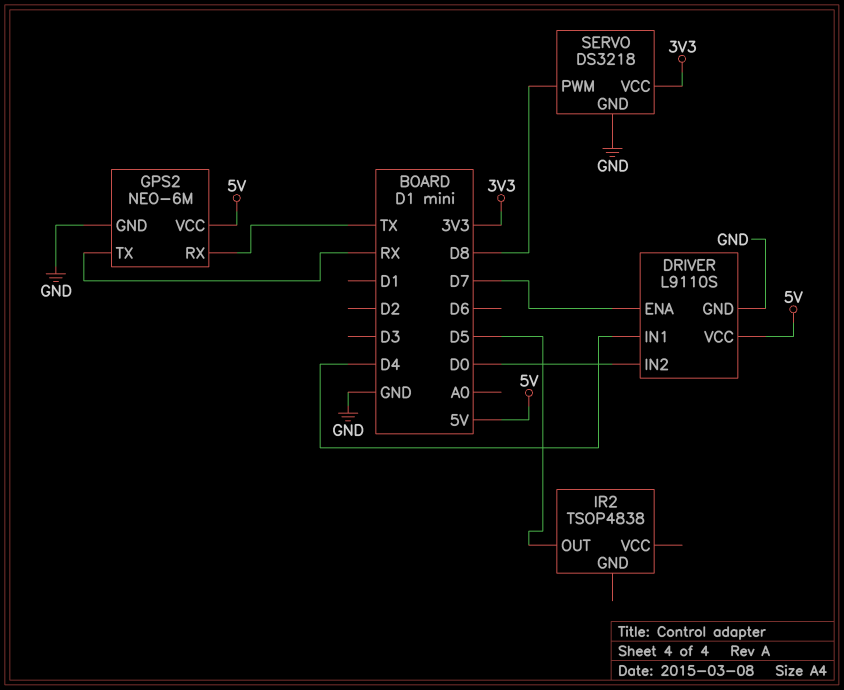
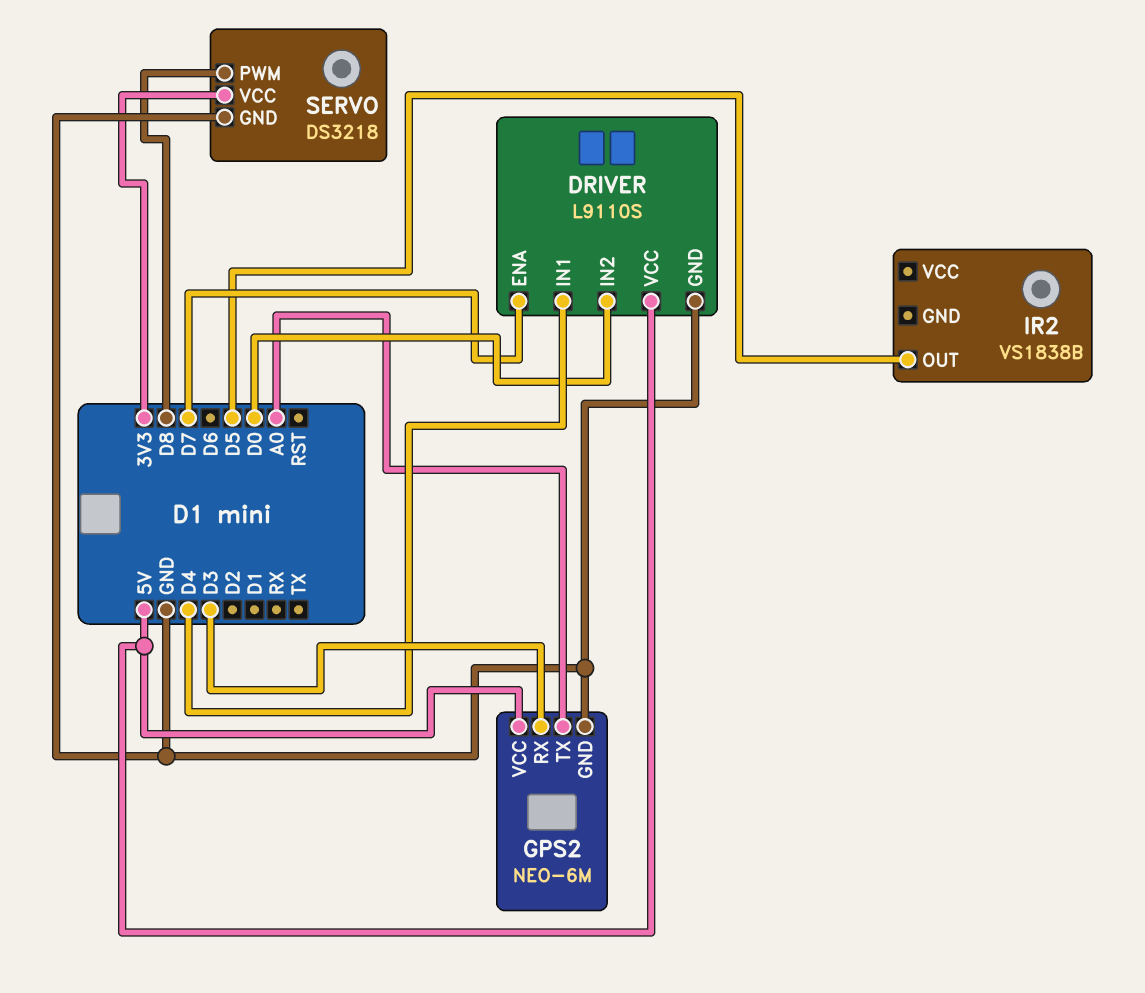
GPS2 pin RX: TX -> D3
GPS2 pin TX: RX -> A0
IR2: TSOP4838 -> VS1838B

